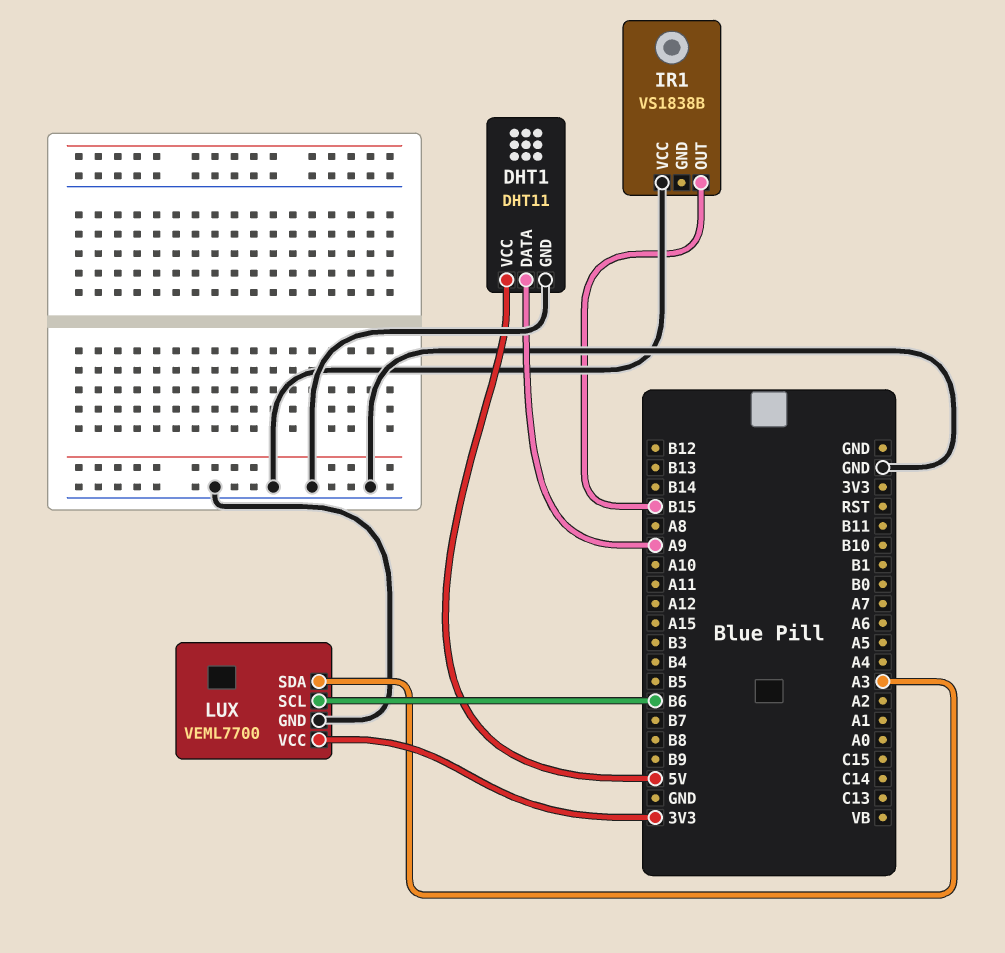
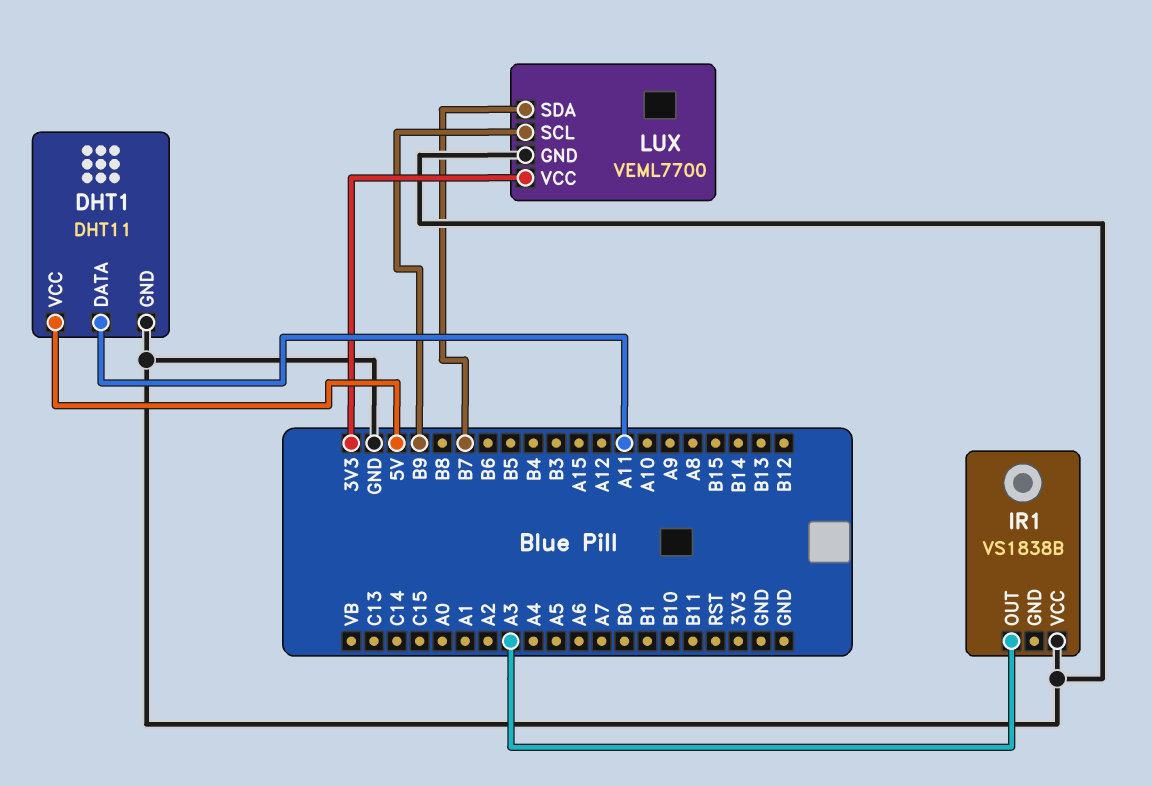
DHT1 pin DATA: A9 -> A11
IR1 pin OUT: B15 -> A3
LUX pin SCL: B6 -> B9
LUX pin SDA: A3 -> B7

